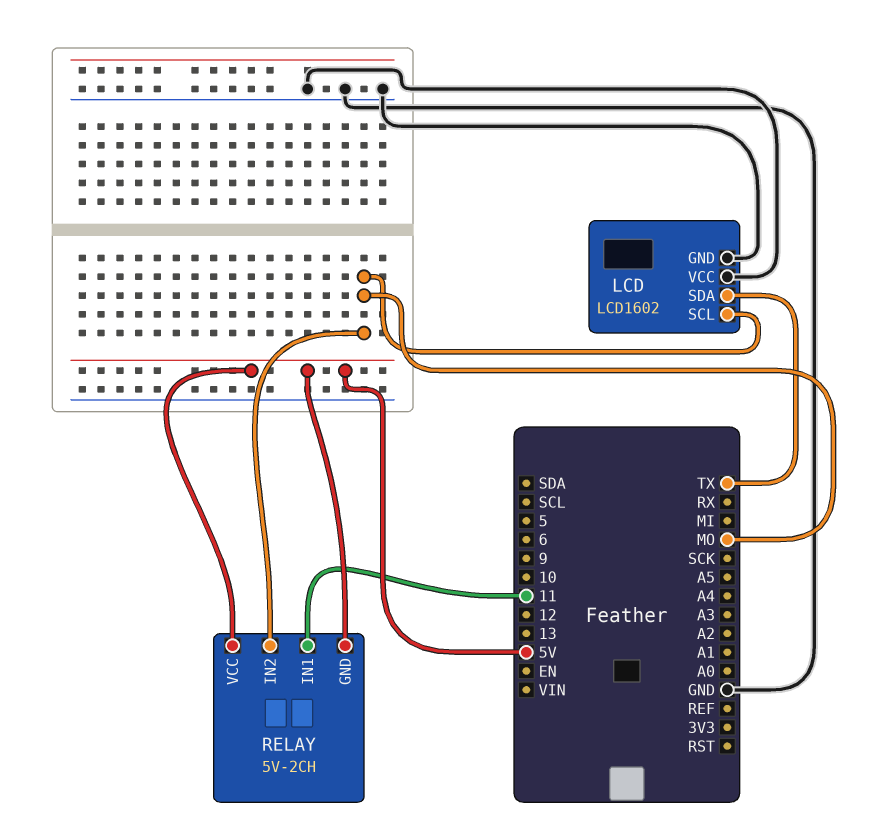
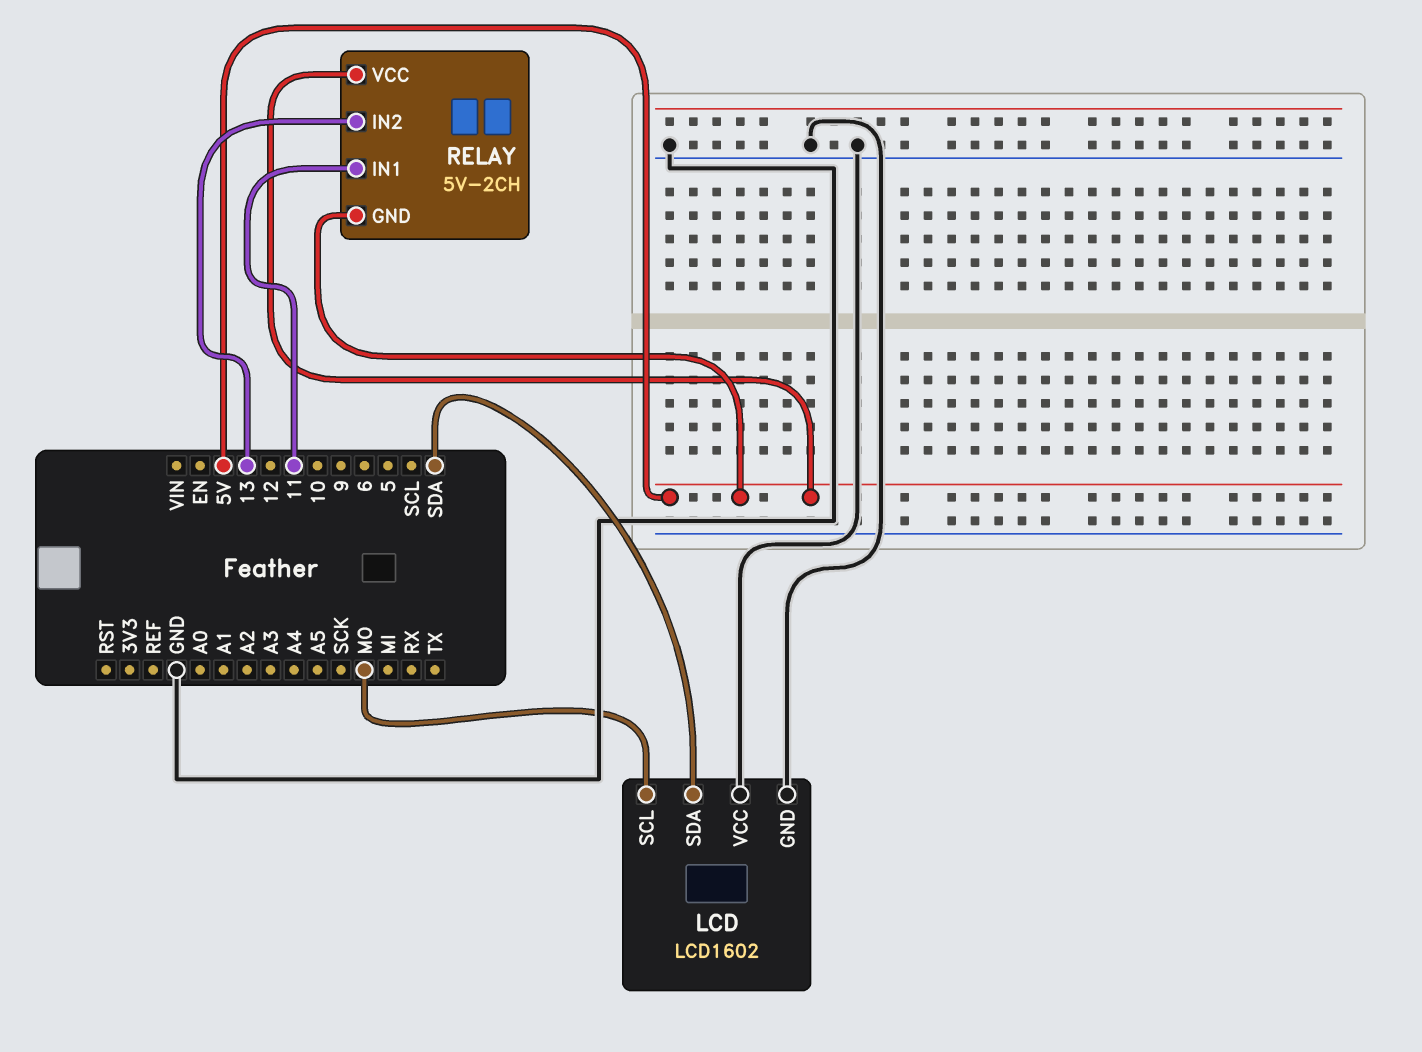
LCD pin SDA: TX -> SDA
RELAY pin IN2: MO -> 13

